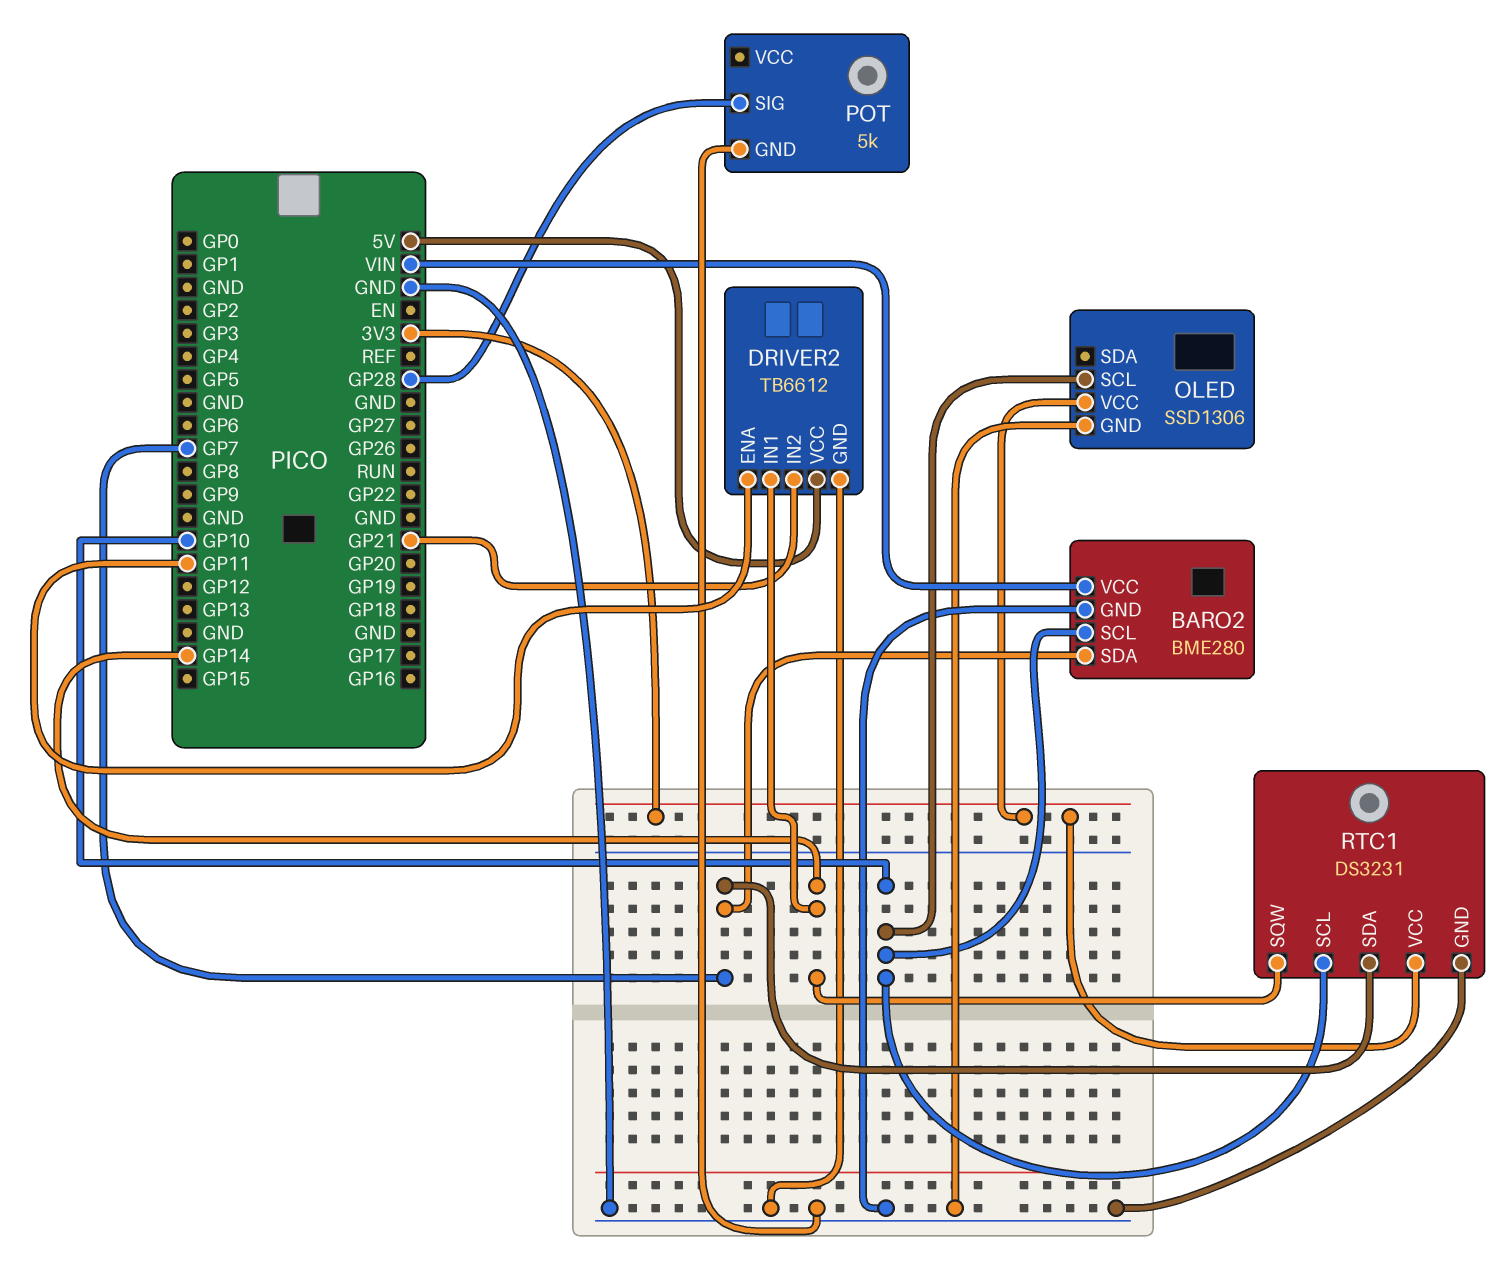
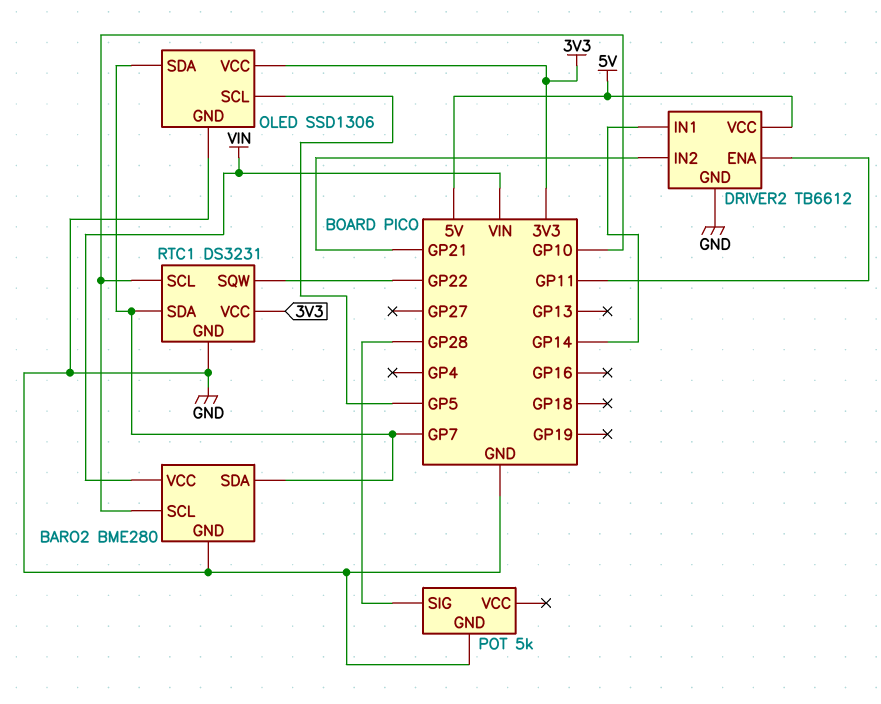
OLED pin SCL: GP10 -> GP5
OLED pin SDA: none -> GP7
RTC1 pin SQW: GP14 -> GP22

